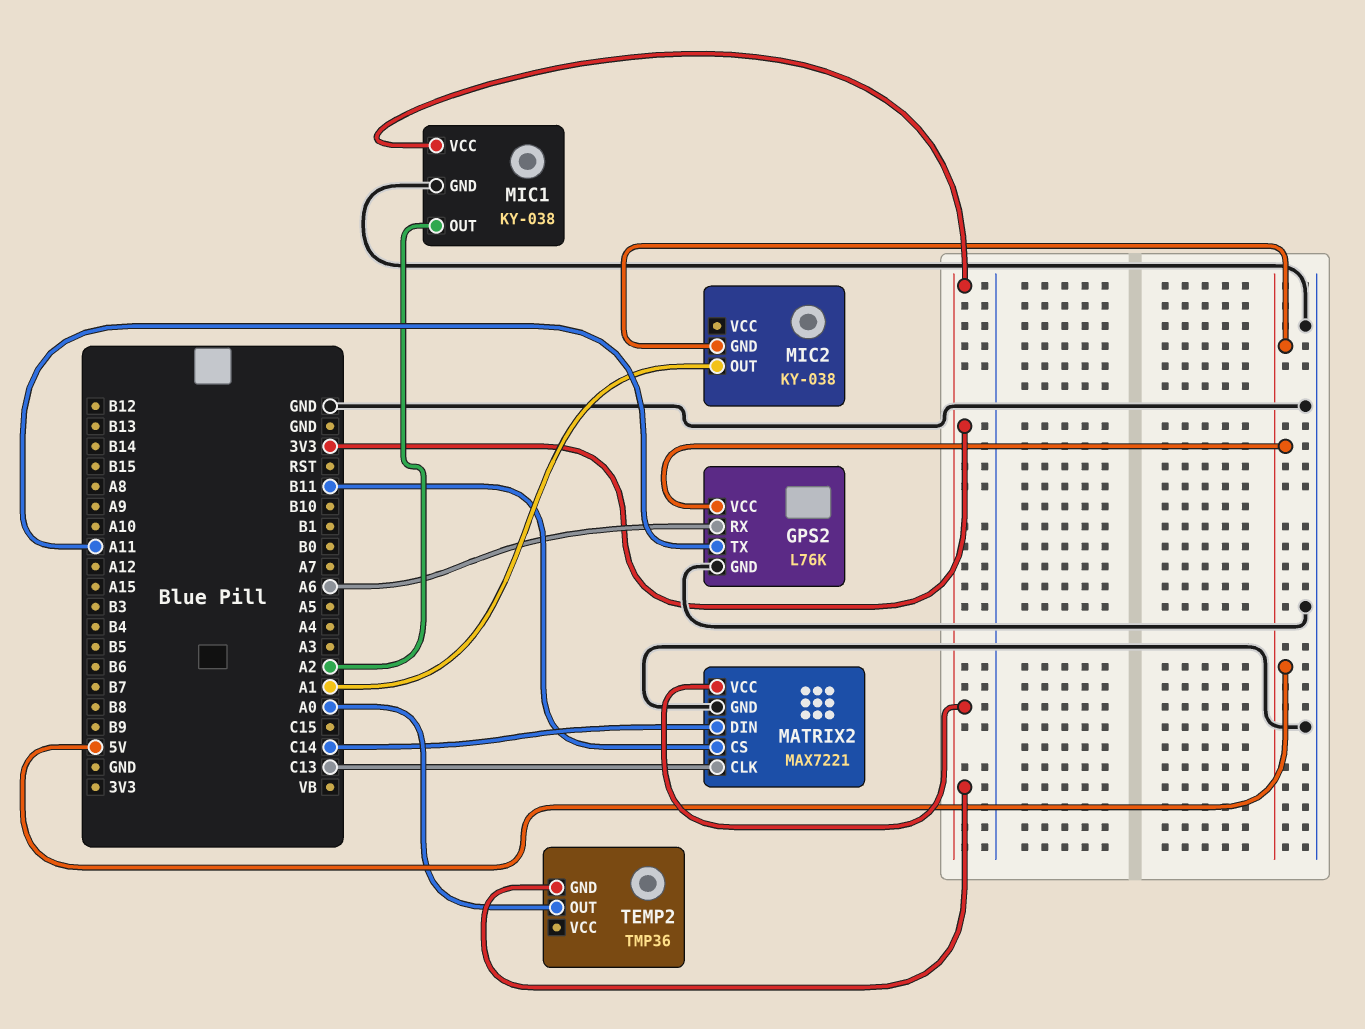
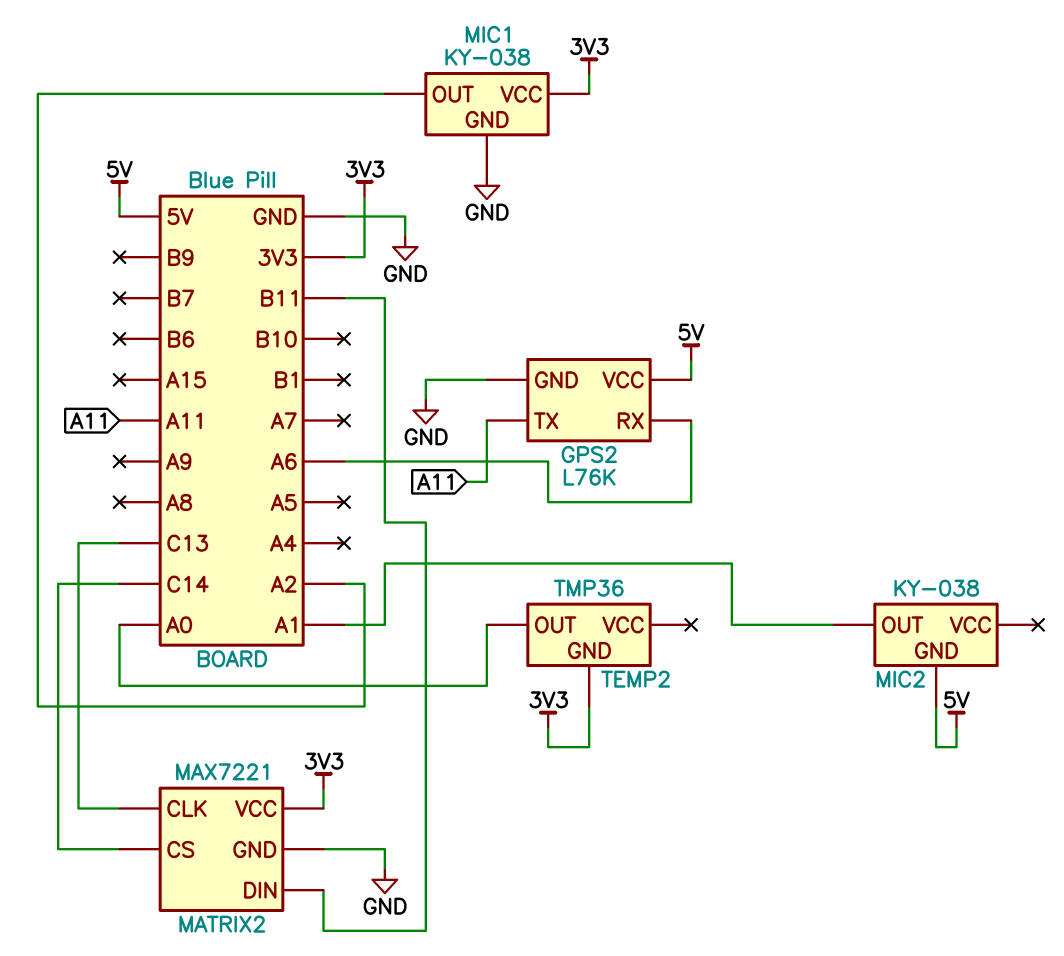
MATRIX2 pin CS: B11 -> C14
MATRIX2 pin DIN: C14 -> B11

